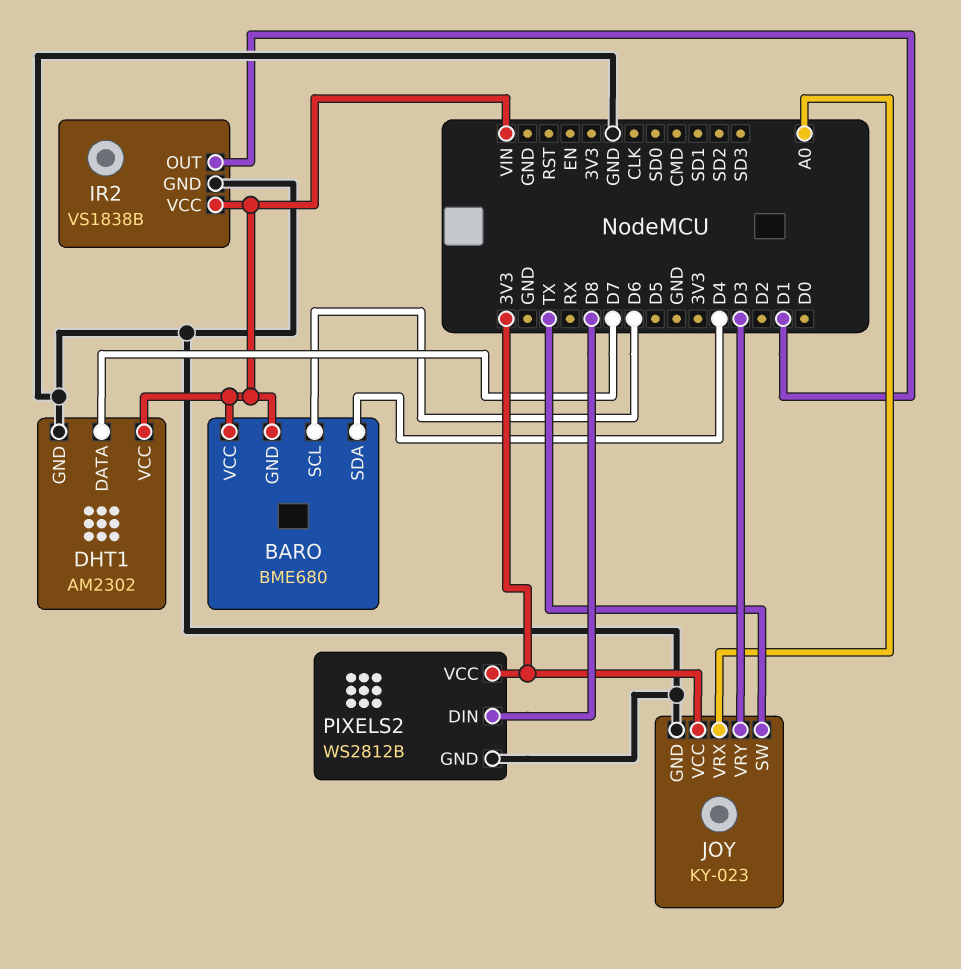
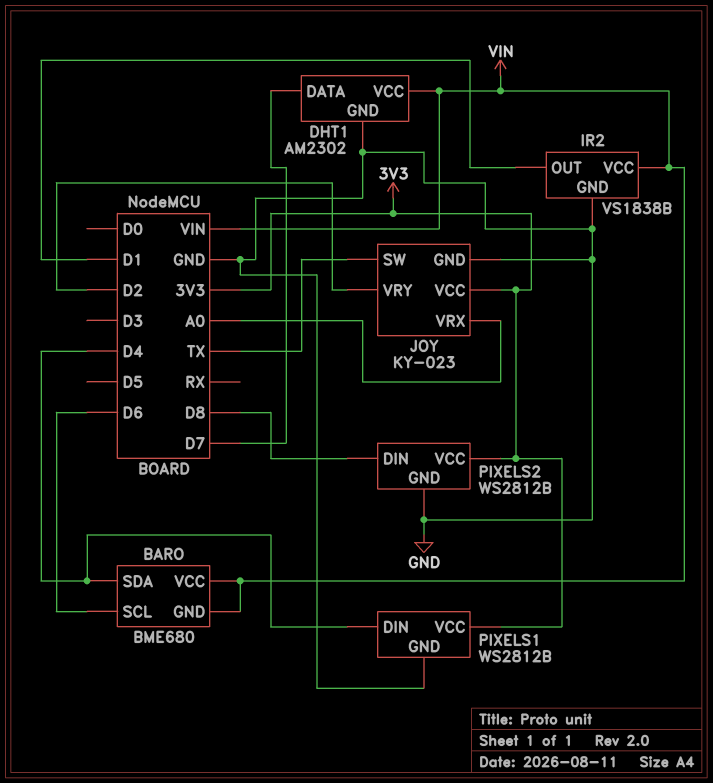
JOY pin VRY: D3 -> D2
PIXELS1: none -> WS2812B
PIXELS1 pin DIN: none -> D4
PIXELS1 pin GND: none -> GND
PIXELS1 pin VCC: none -> 3V3

